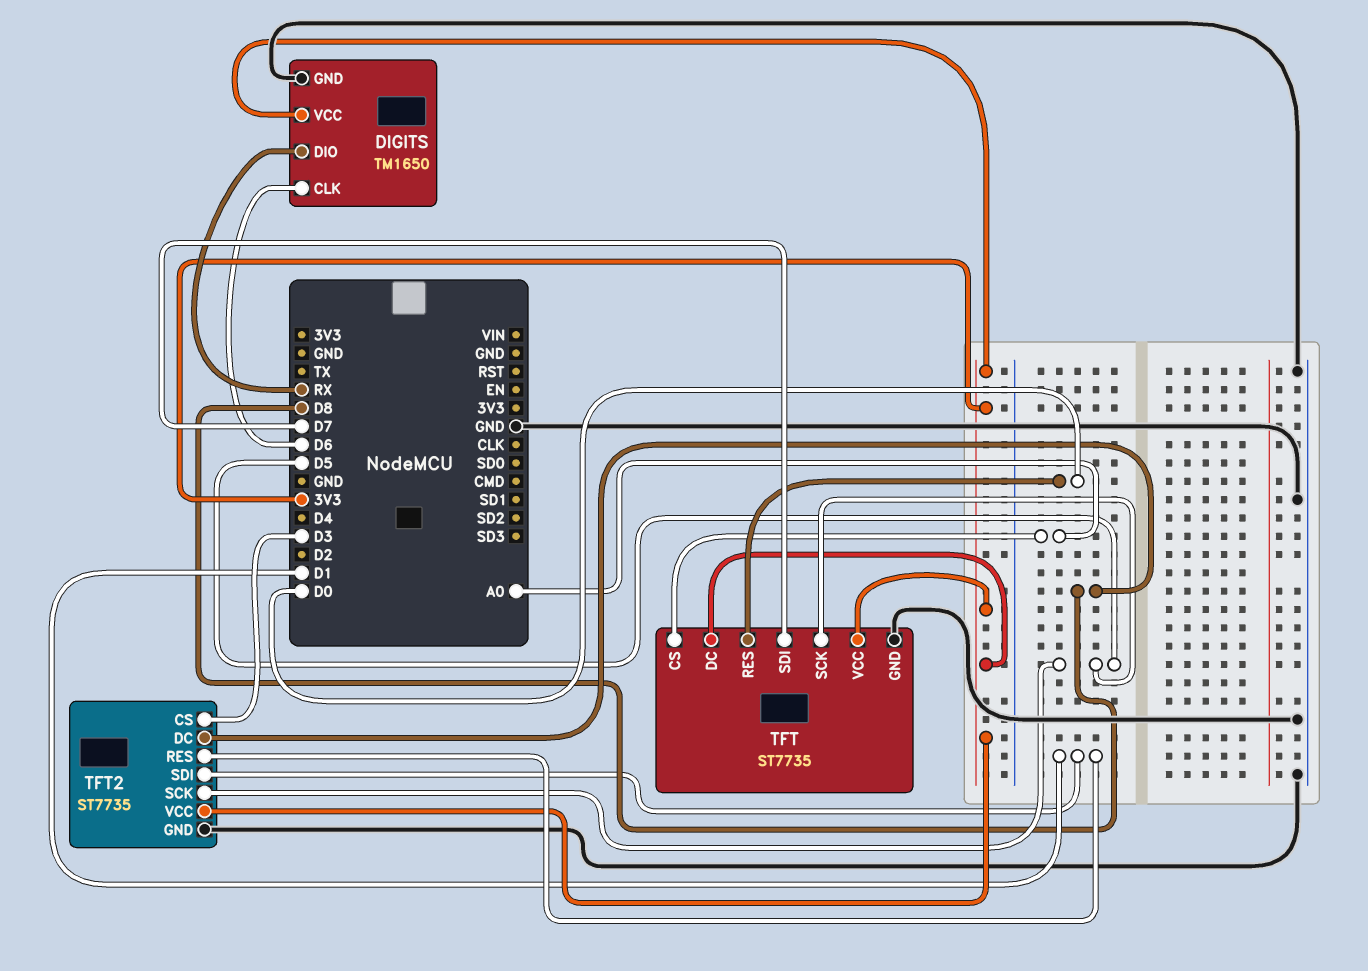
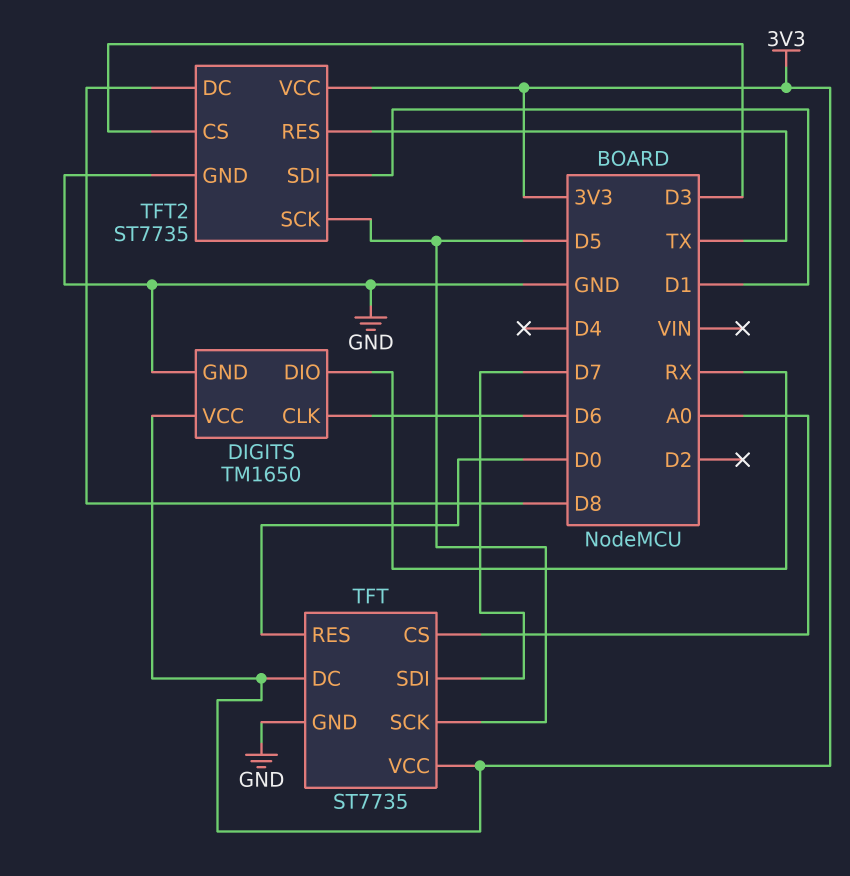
TFT2 pin RES: D1 -> TX

